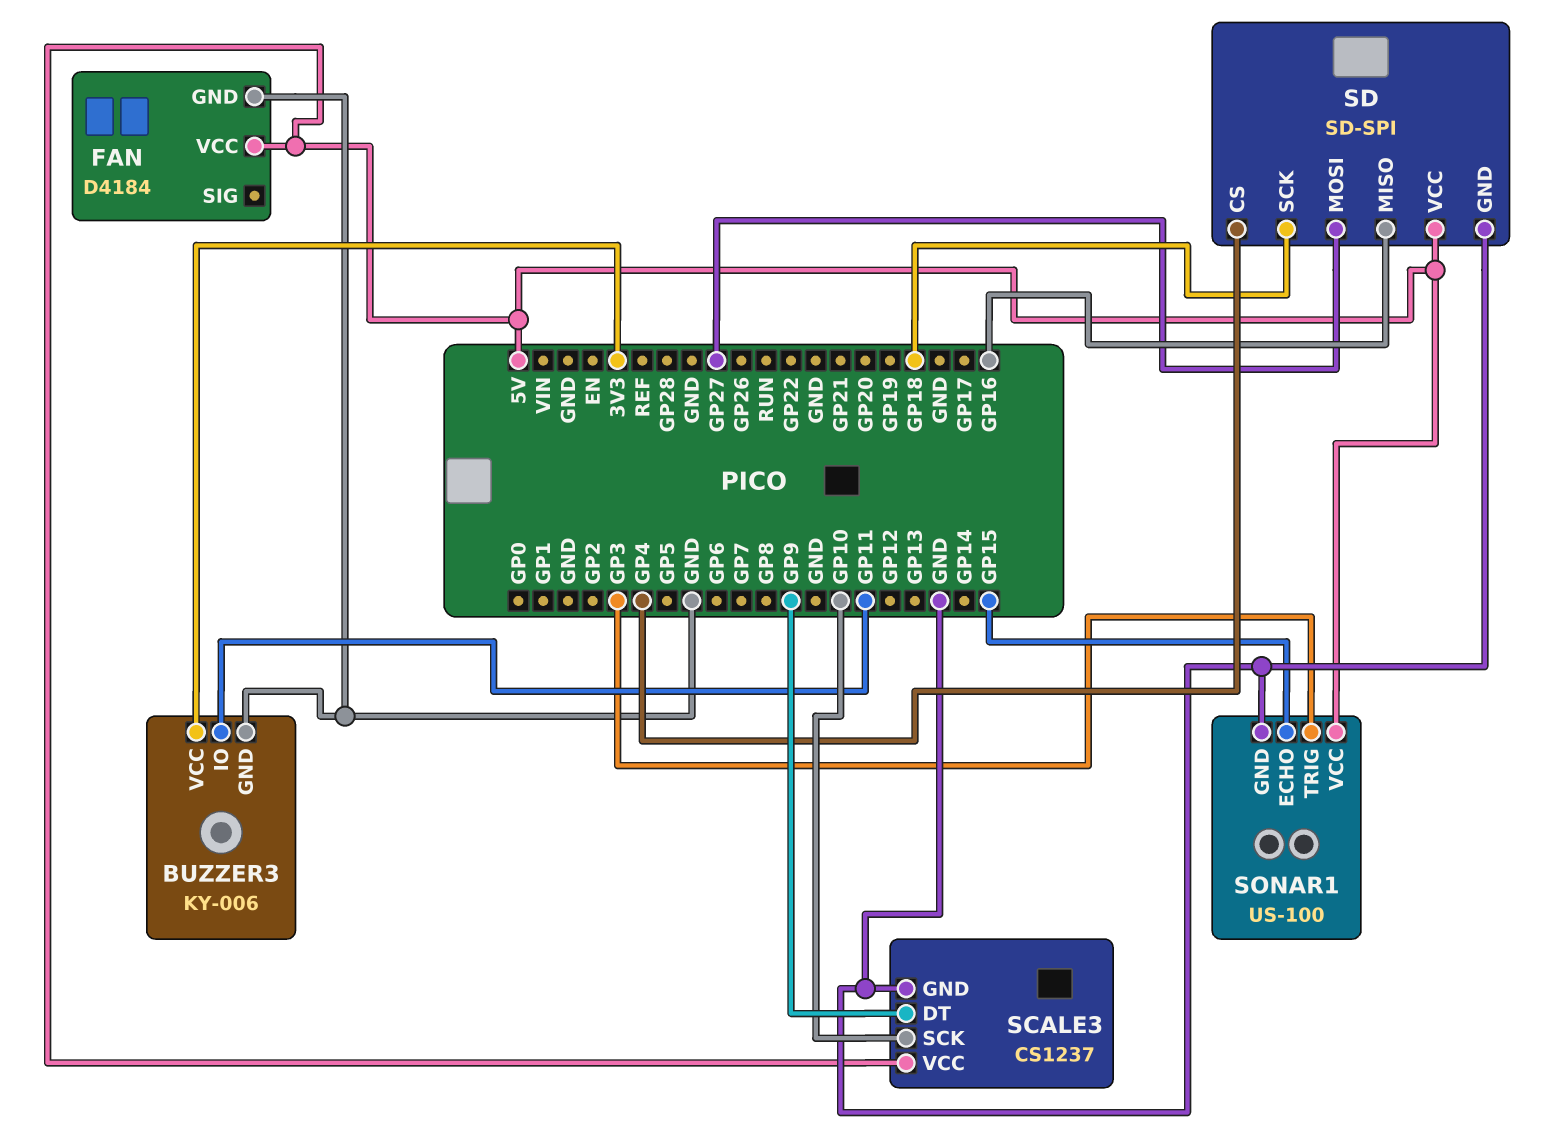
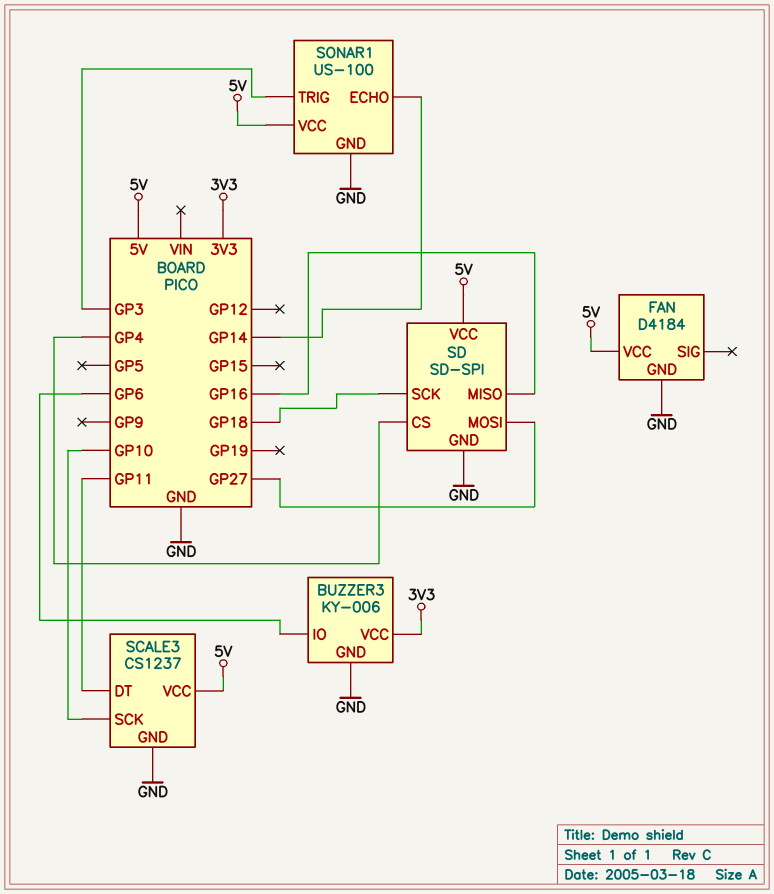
BUZZER3 pin IO: GP11 -> GP6
SCALE3 pin DT: GP9 -> GP11
SONAR1 pin ECHO: GP15 -> GP14

